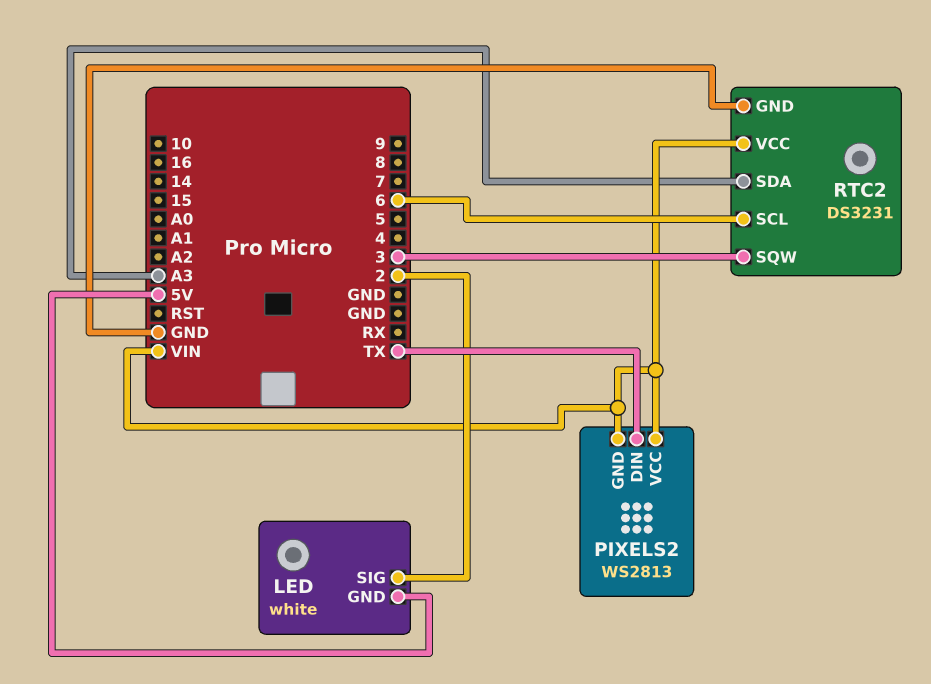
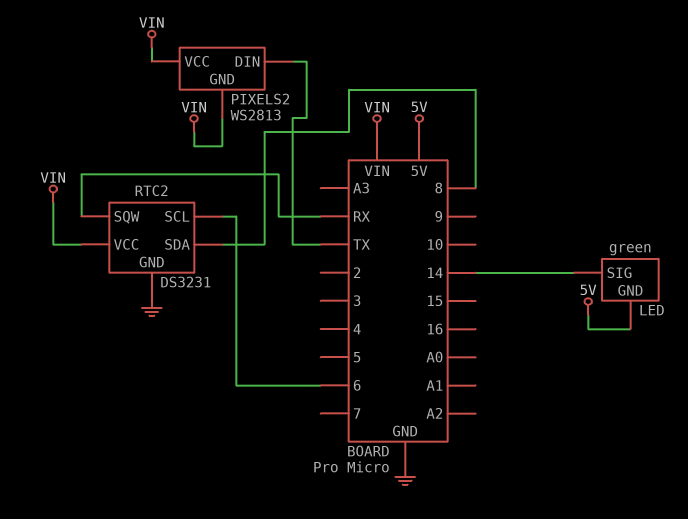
LED: white -> green
LED pin SIG: 2 -> 14
RTC2 pin SDA: A3 -> 8
RTC2 pin SQW: 3 -> RX

